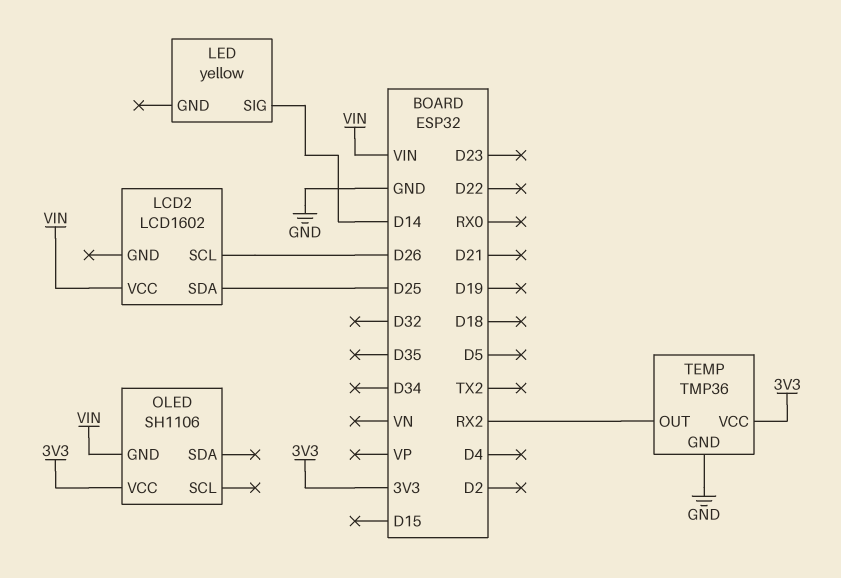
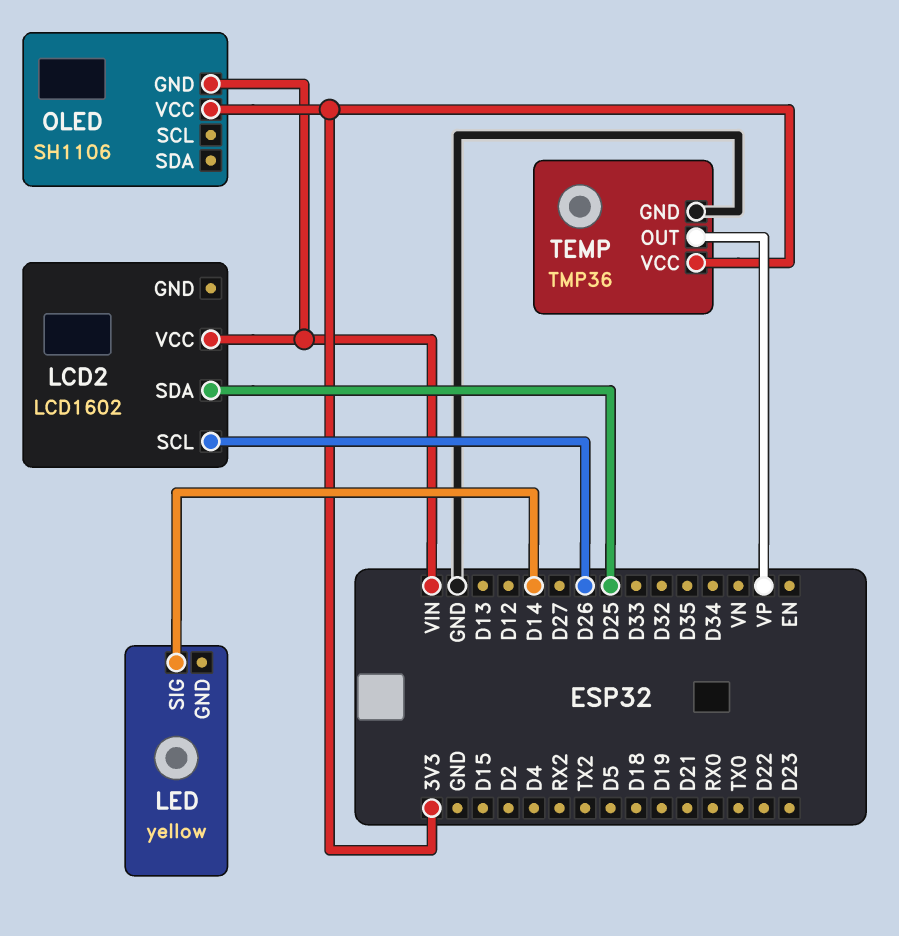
TEMP pin OUT: RX2 -> VP

